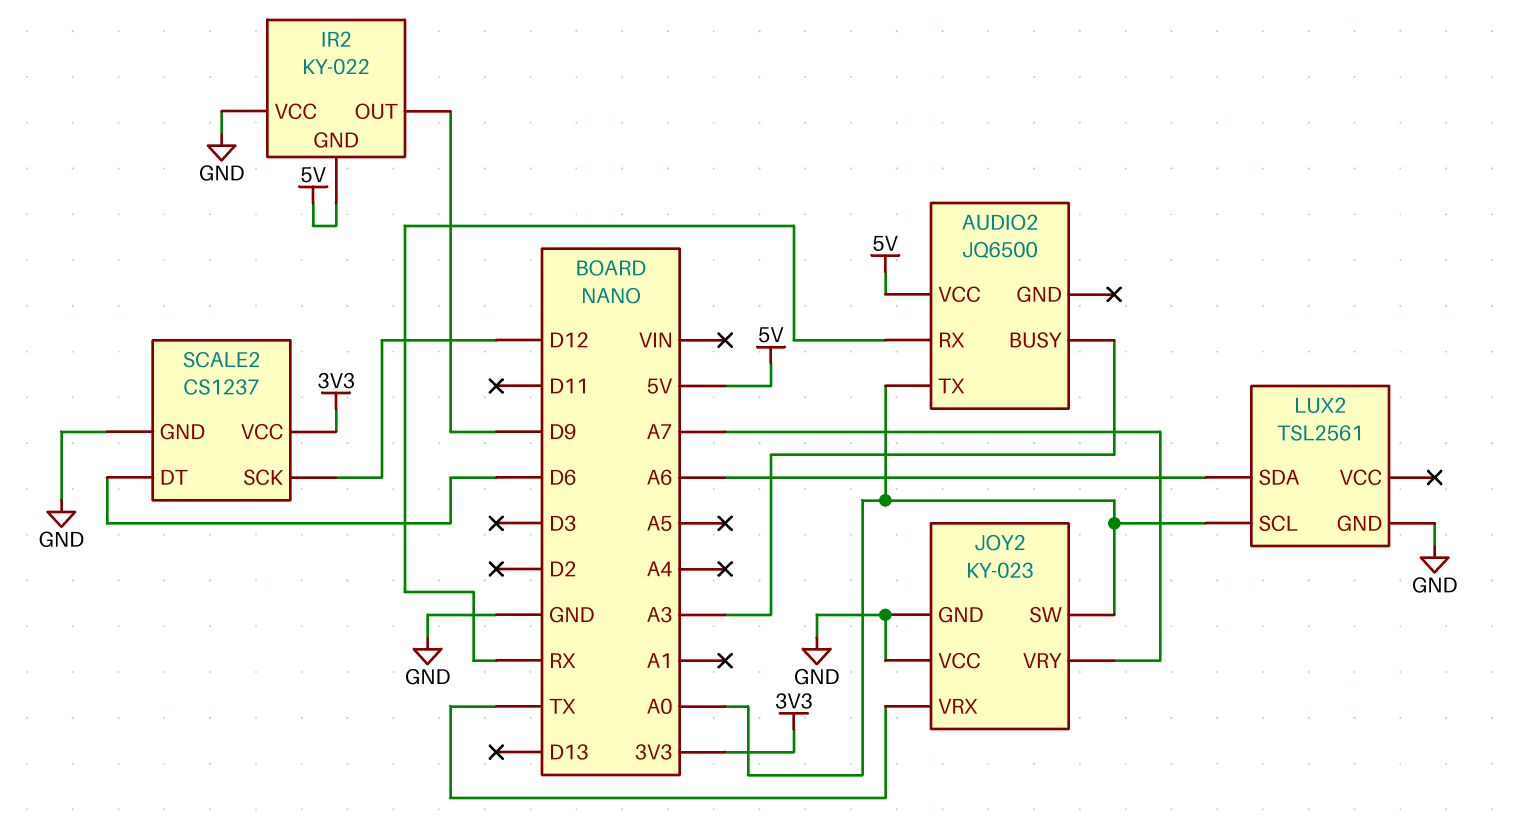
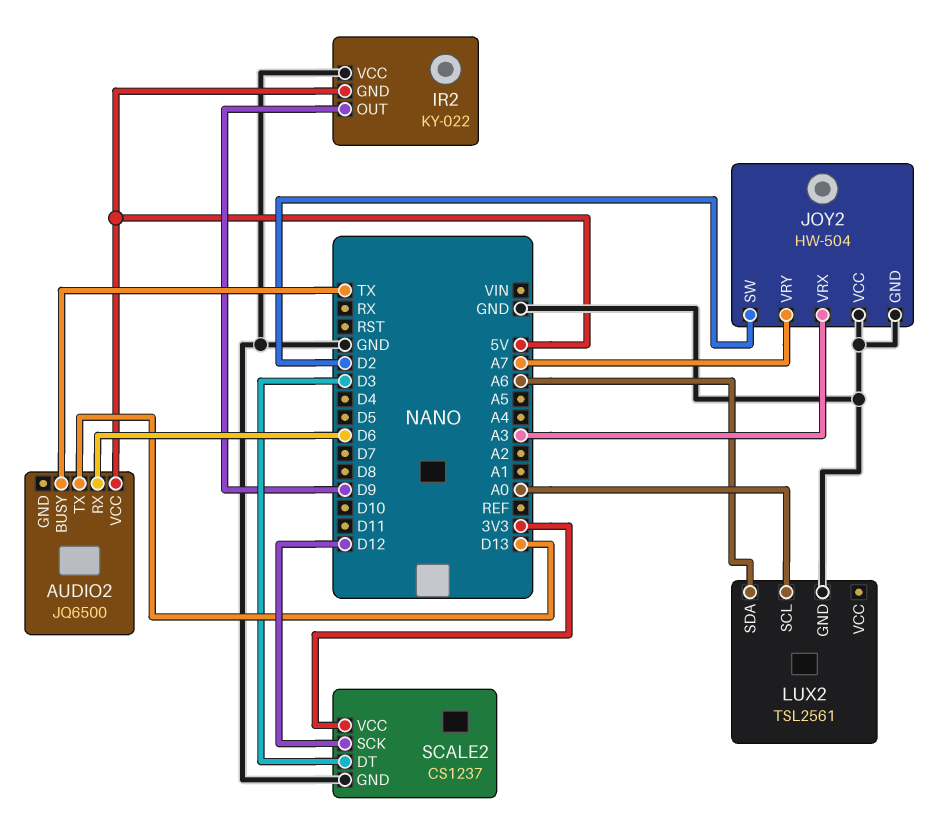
AUDIO2 pin BUSY: A3 -> TX
AUDIO2 pin RX: RX -> D6
AUDIO2 pin TX: A0 -> D13
JOY2: KY-023 -> HW-504
JOY2 pin SW: A0 -> D2
JOY2 pin VRX: TX -> A3
SCALE2 pin DT: D6 -> D3

